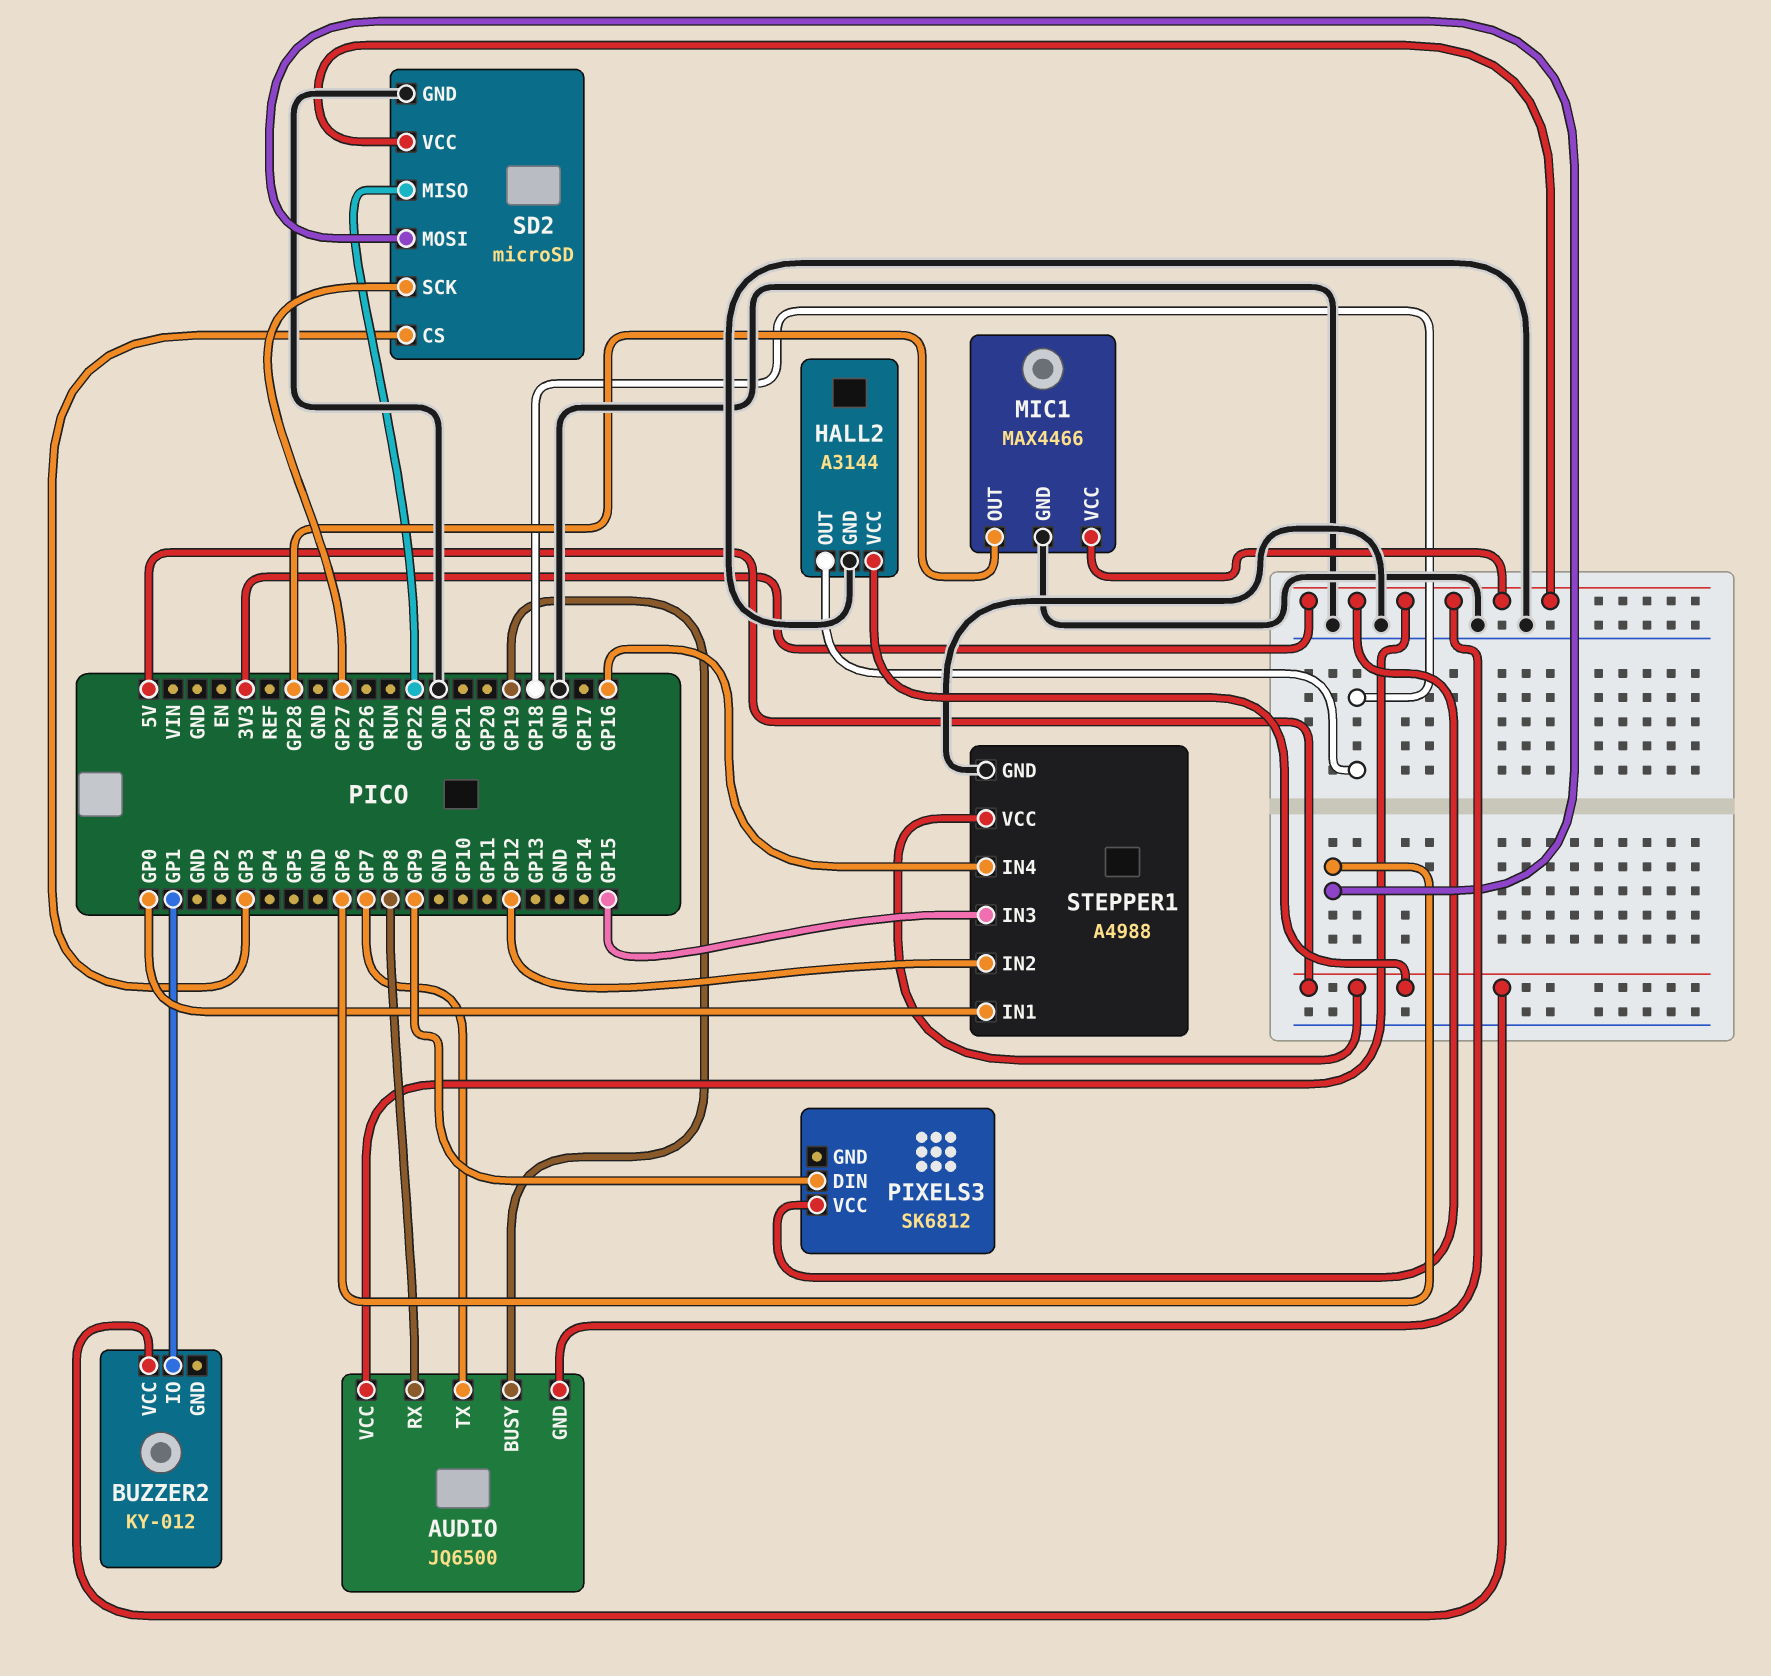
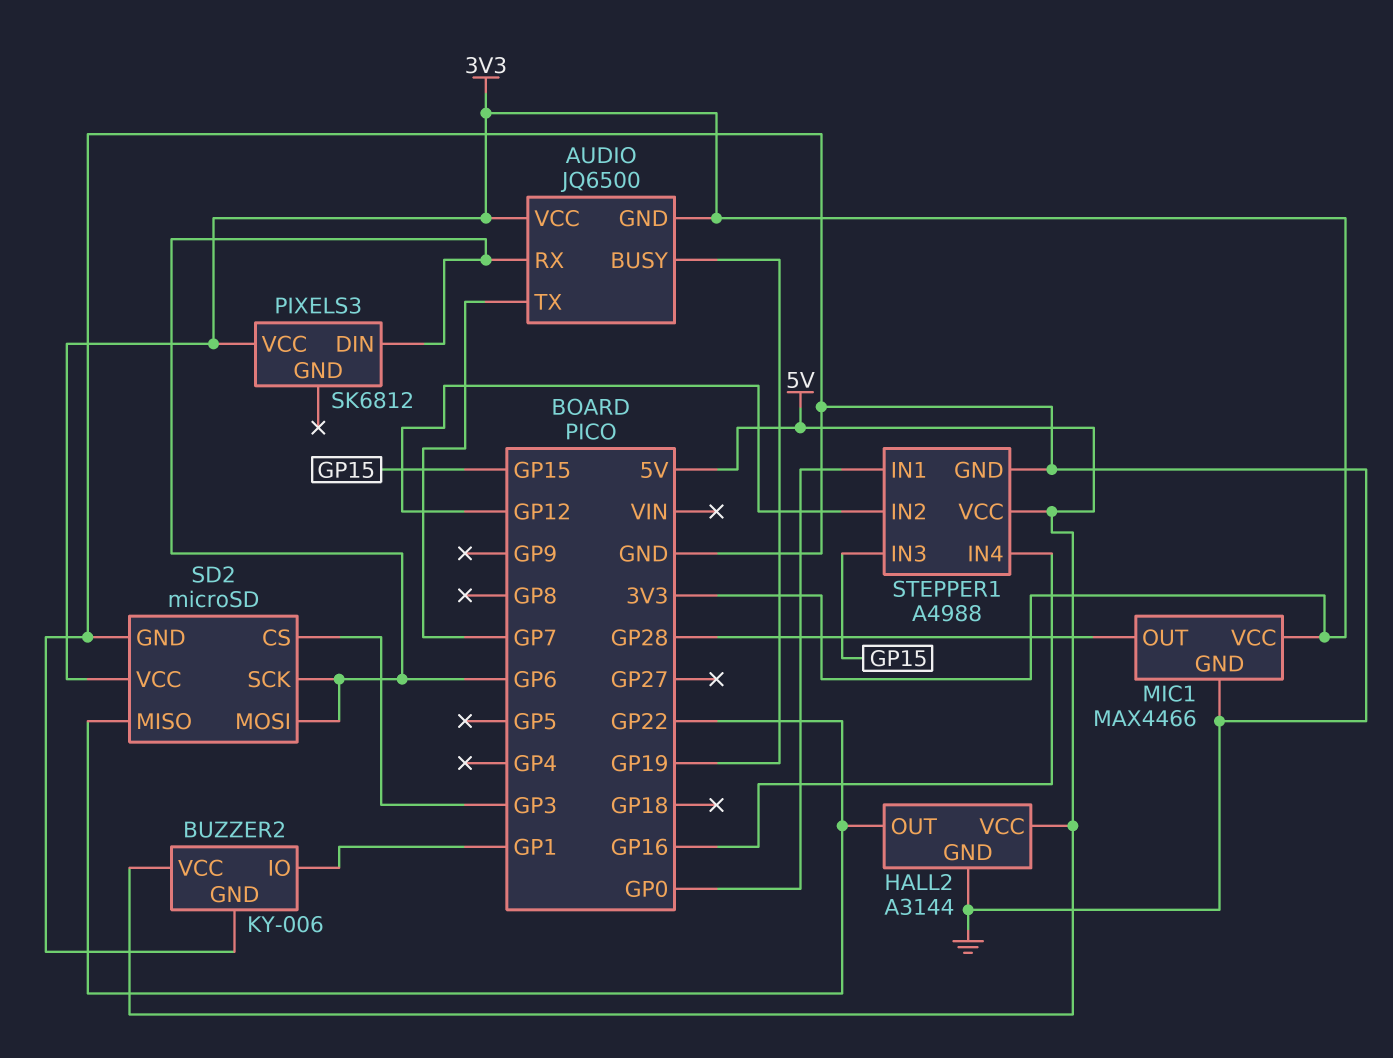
AUDIO pin RX: GP8 -> GP6
BUZZER2: KY-012 -> KY-006
BUZZER2 pin GND: none -> GND
HALL2 pin OUT: GP18 -> GP22
PIXELS3 pin DIN: GP9 -> GP6
SD2 pin SCK: GP27 -> GP6

